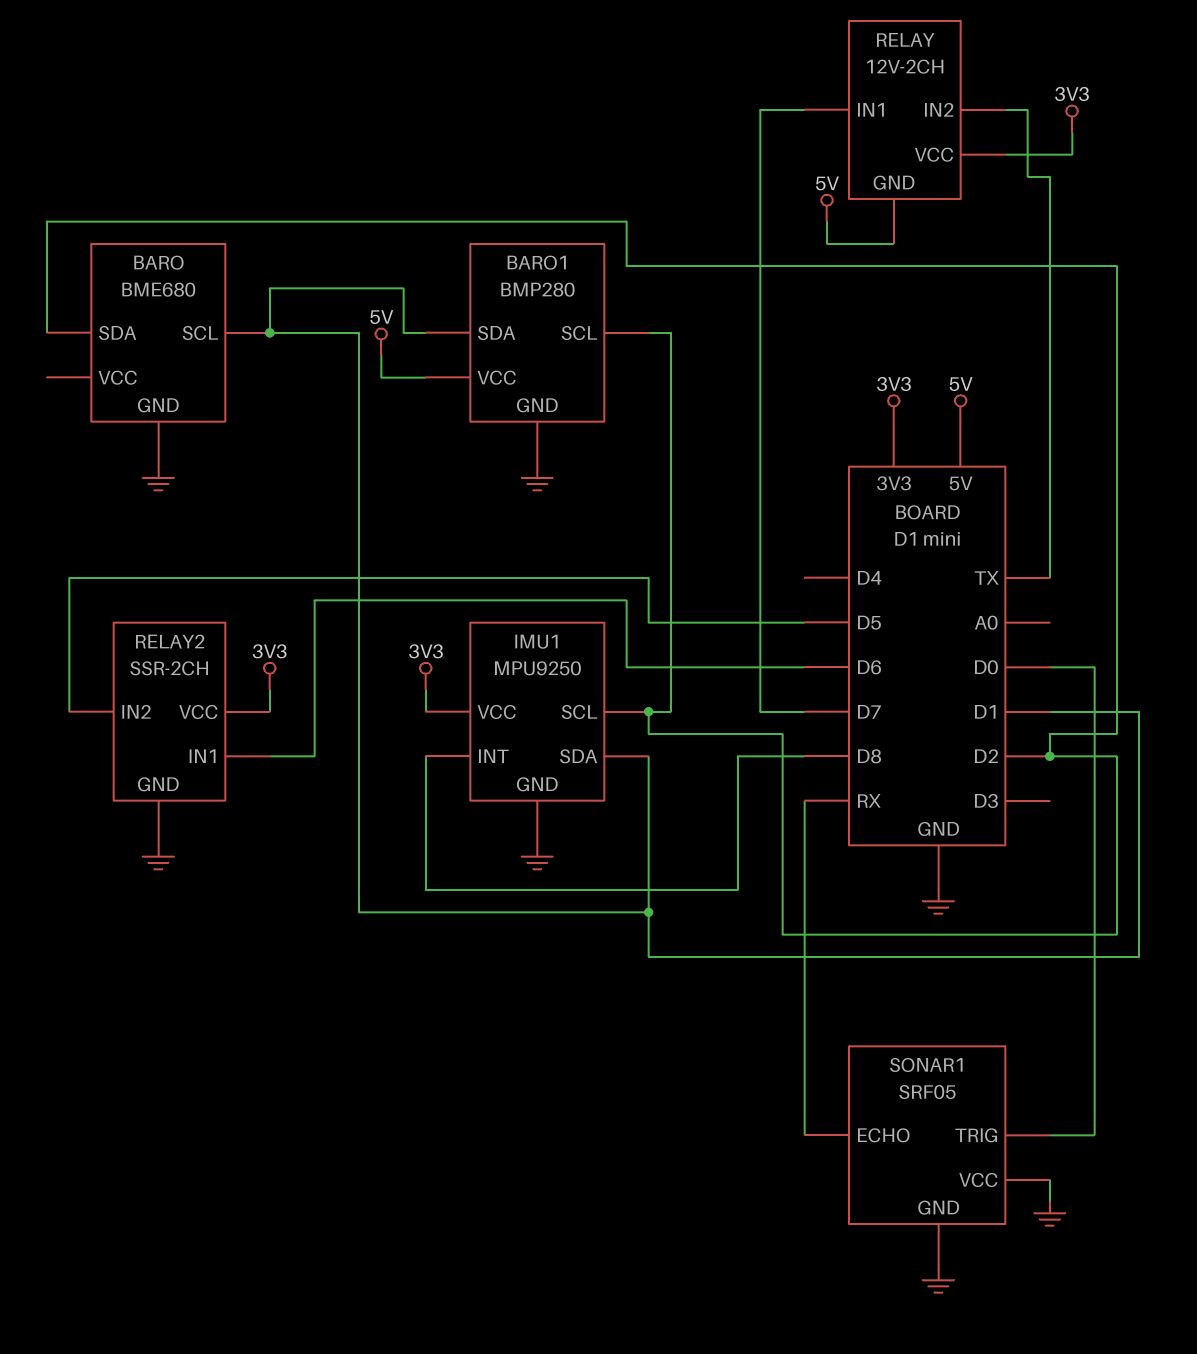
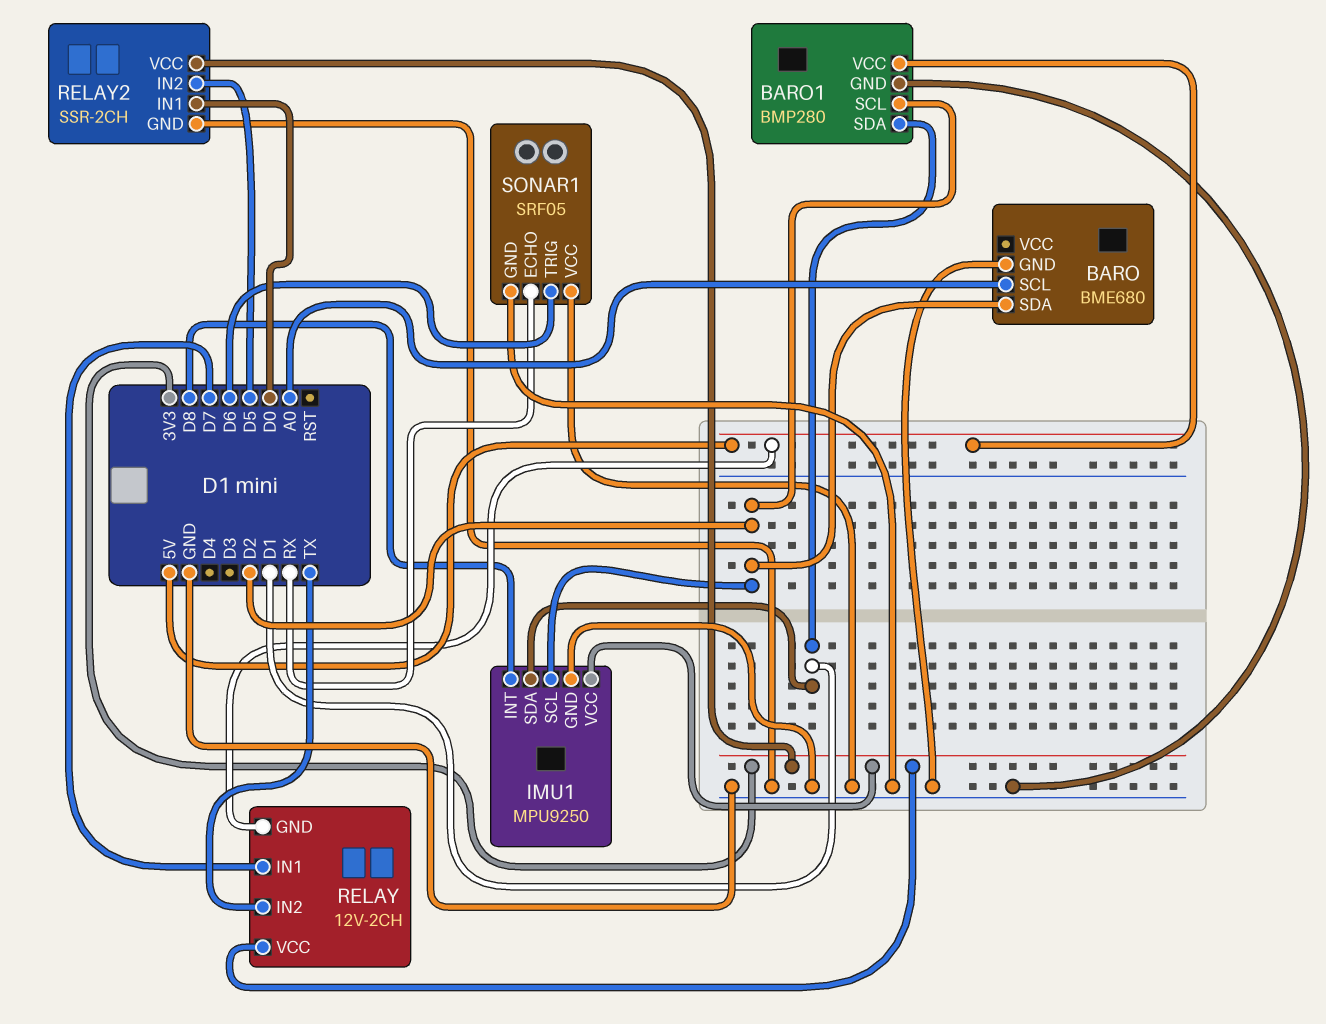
BARO pin SCL: D1 -> A0
RELAY2 pin IN1: D6 -> D0
SONAR1 pin TRIG: D0 -> D6

